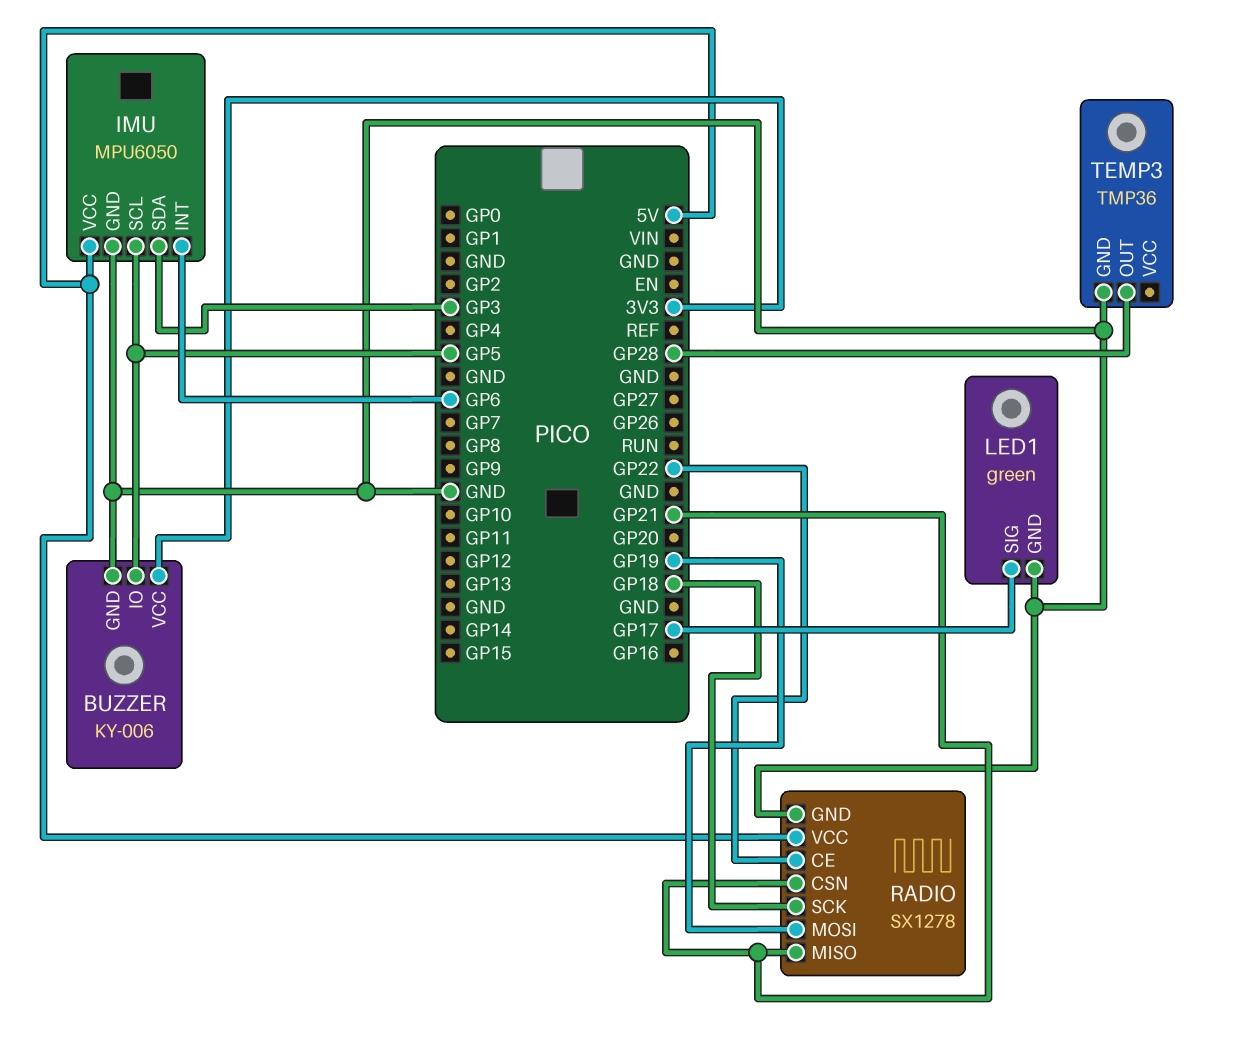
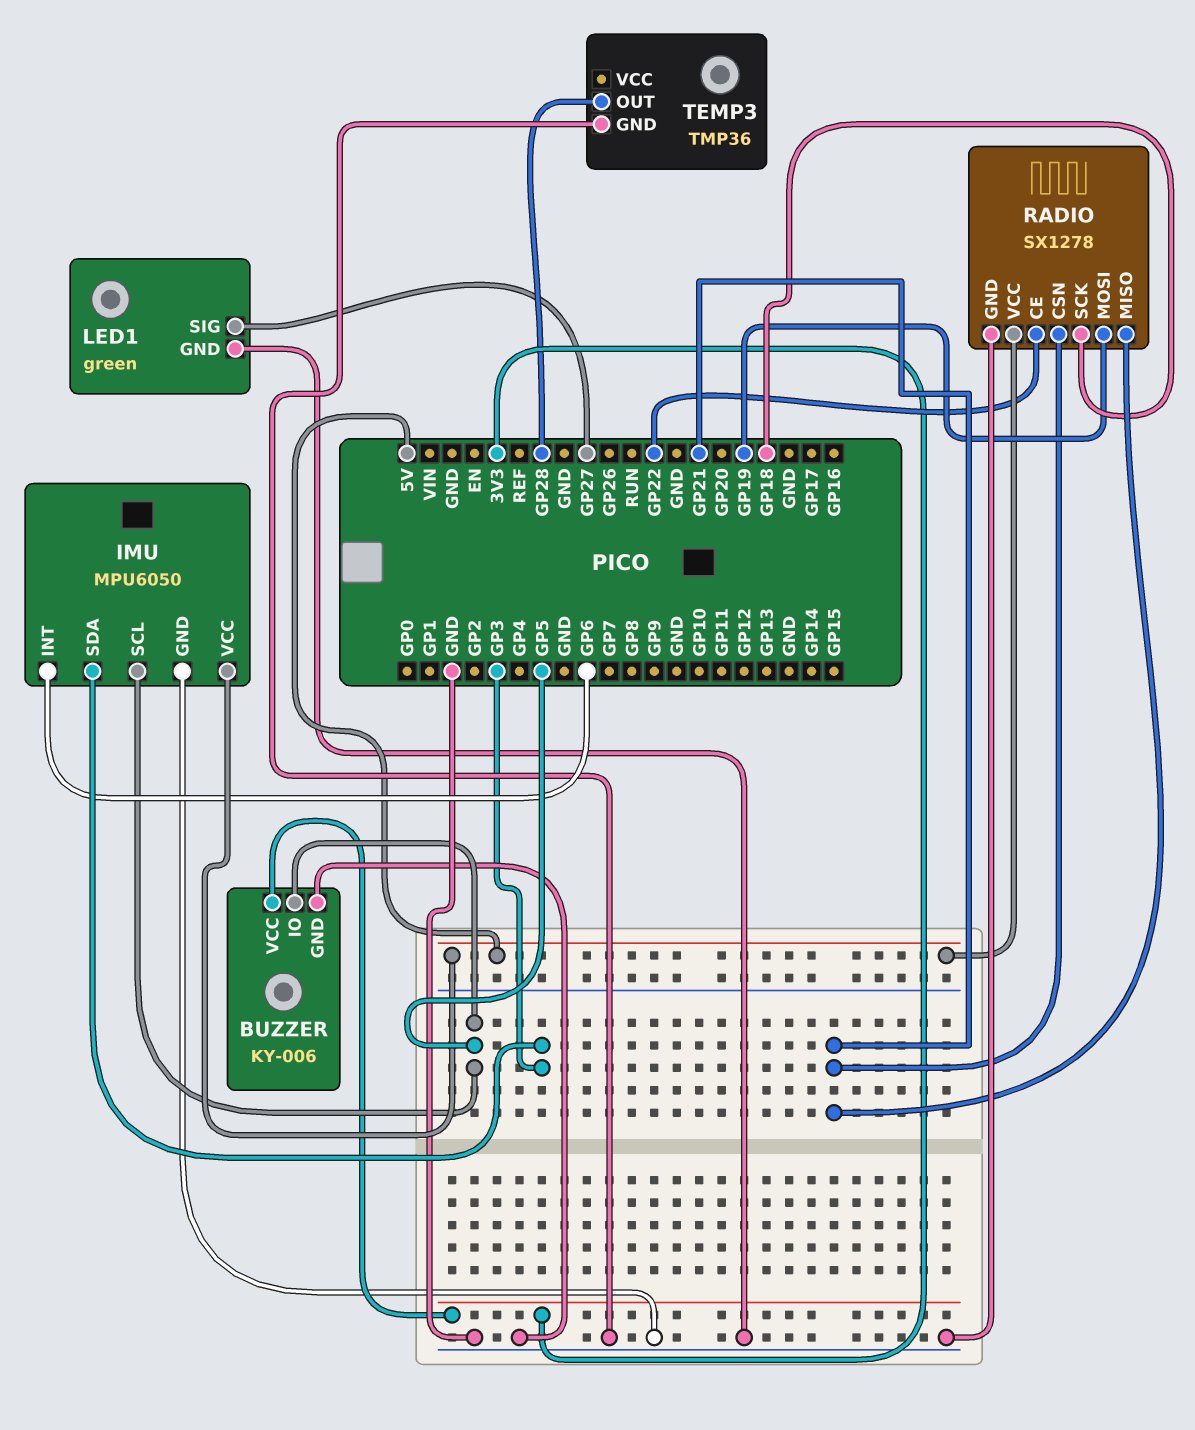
LED1 pin SIG: GP17 -> GP27

